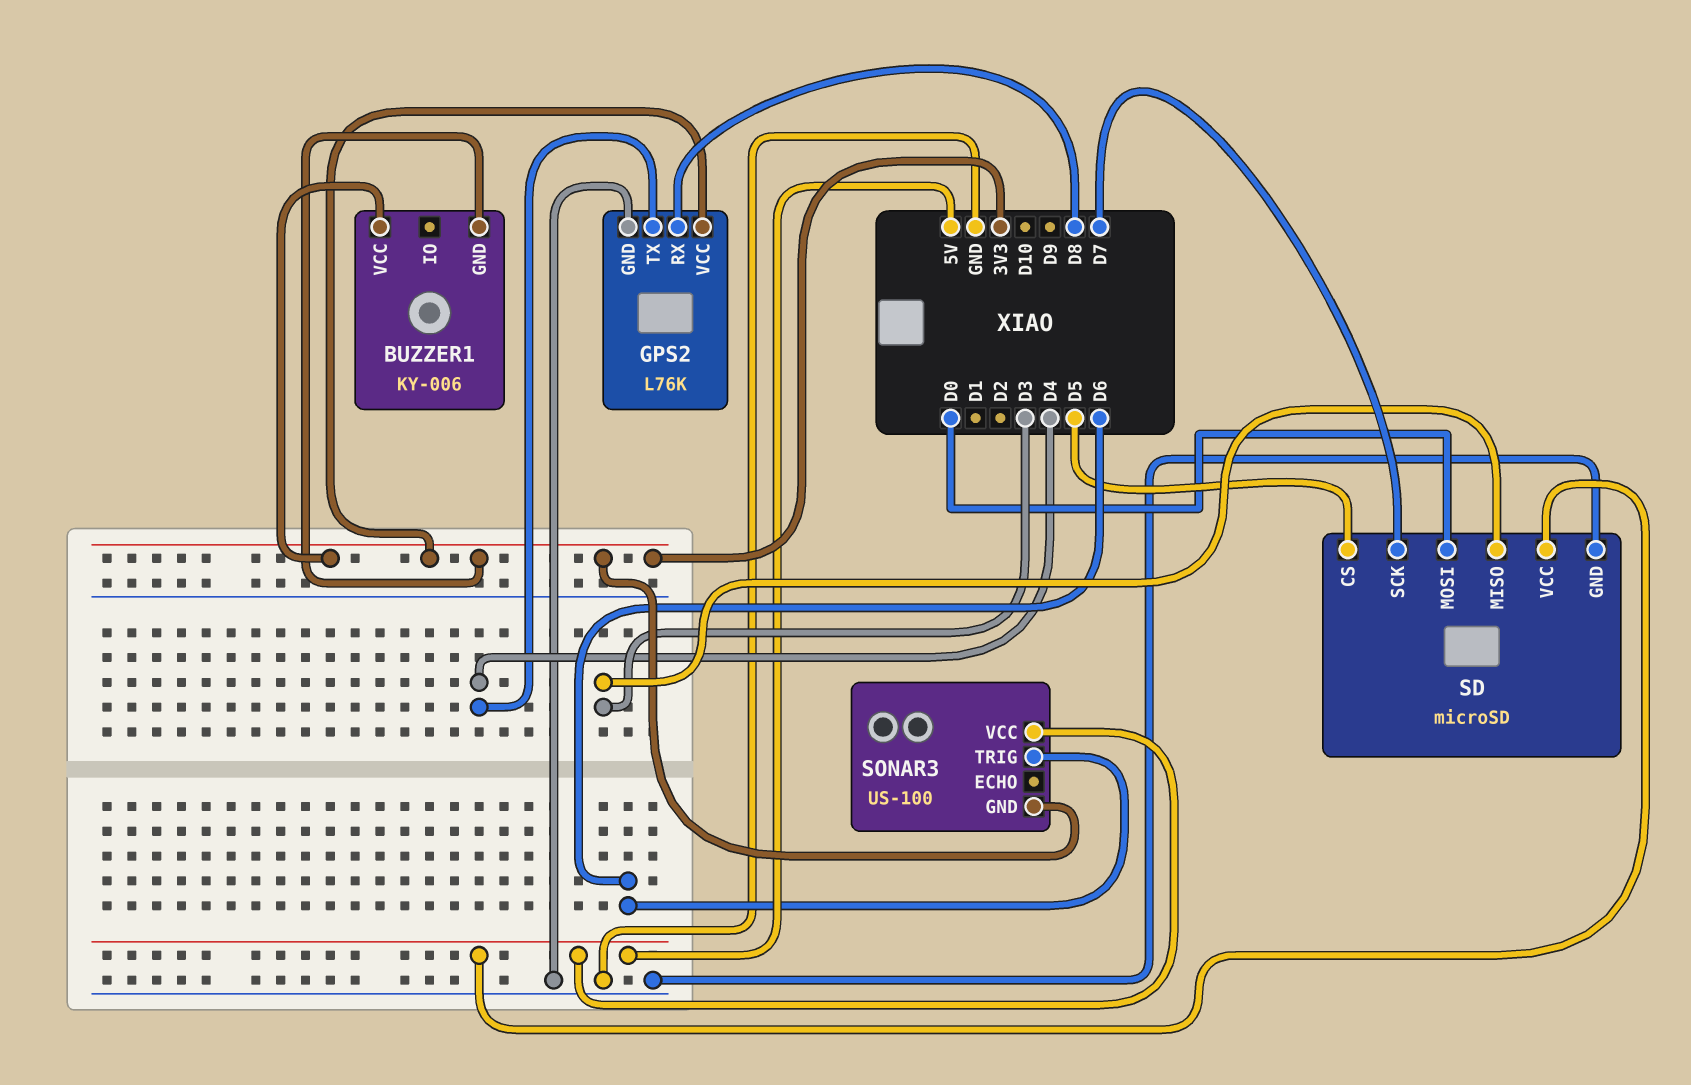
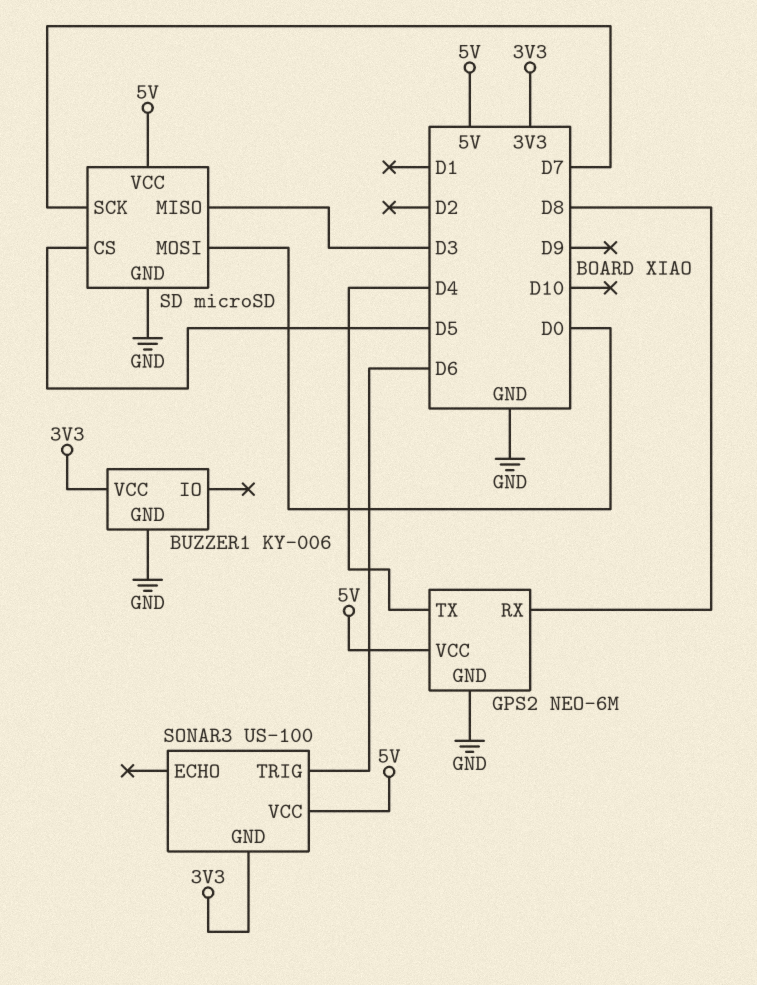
BUZZER1 pin GND: 3V3 -> GND
GPS2: L76K -> NEO-6M
GPS2 pin VCC: 3V3 -> 5V

